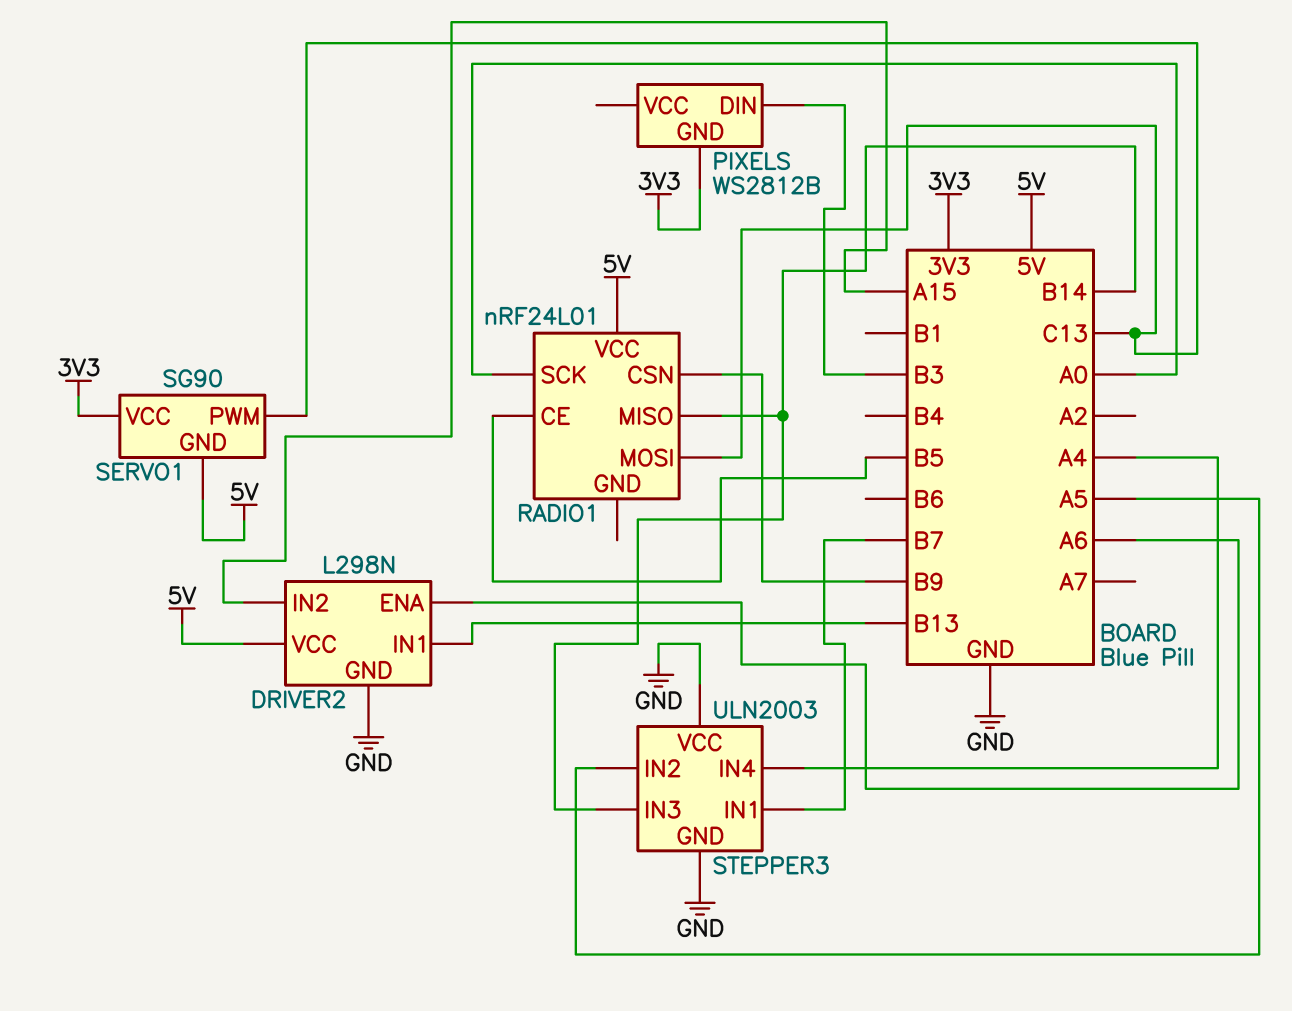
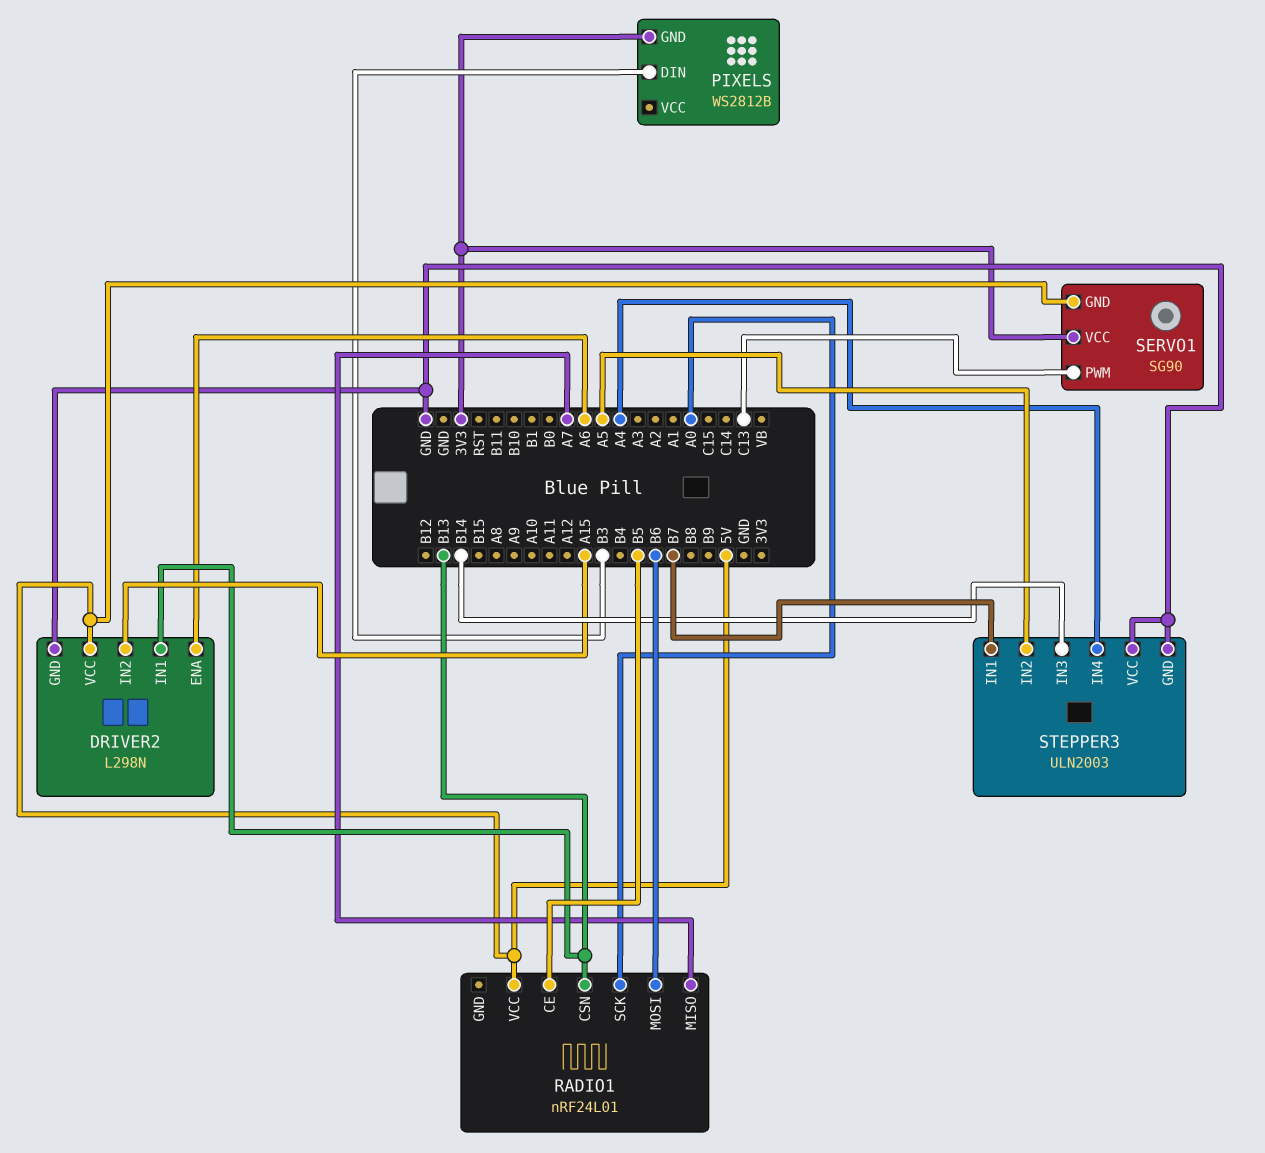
RADIO1 pin CSN: B9 -> B13
RADIO1 pin MISO: B14 -> A7
RADIO1 pin MOSI: C13 -> B6

